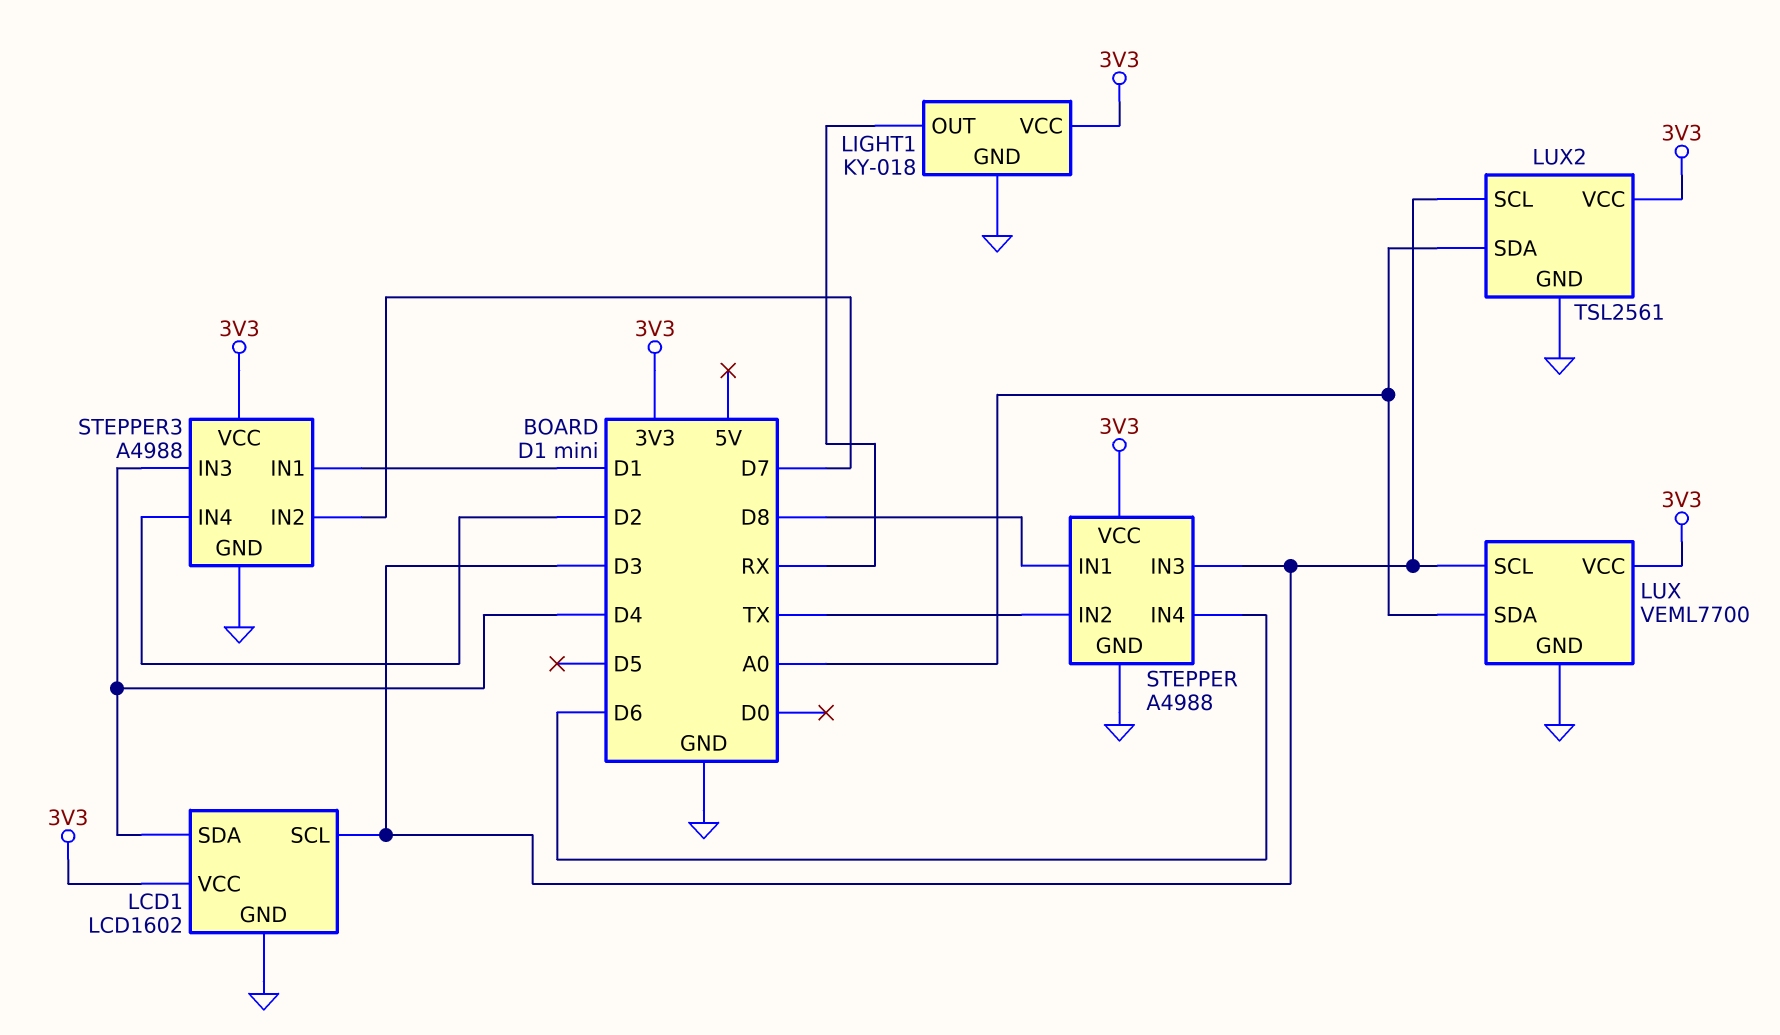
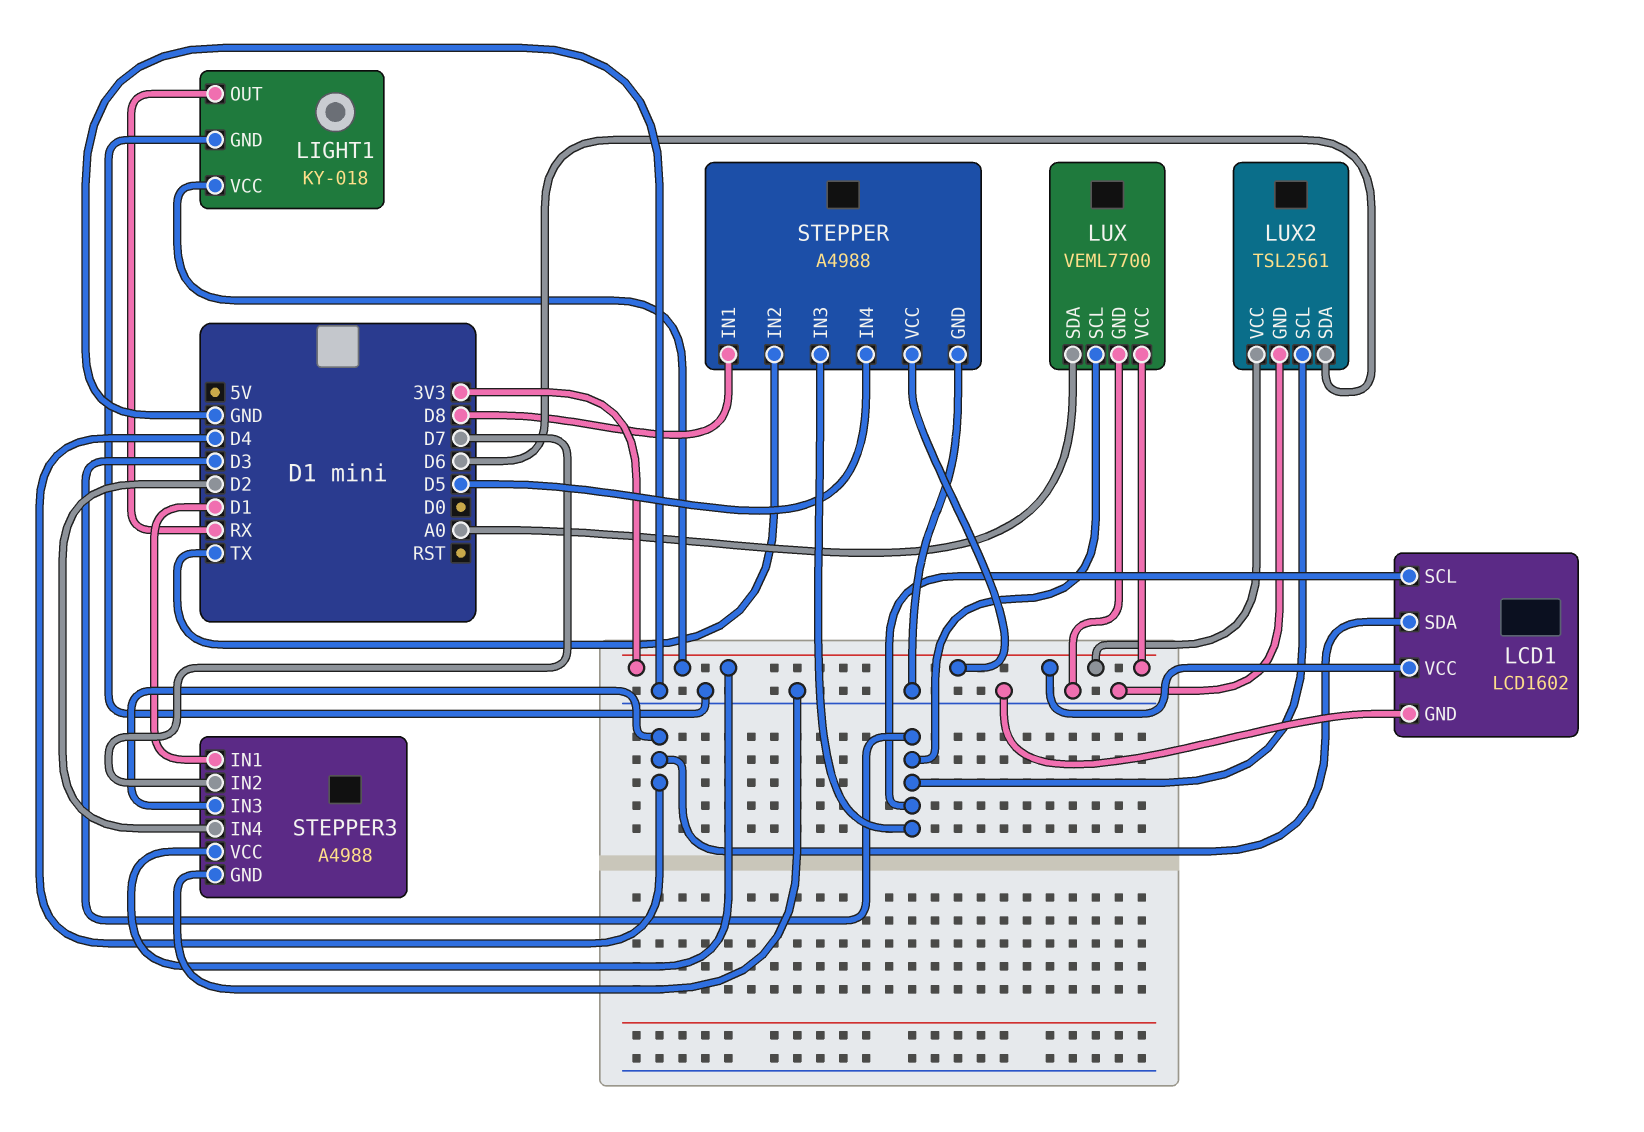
LUX2 pin SDA: A0 -> D6
STEPPER pin IN4: D6 -> D5

